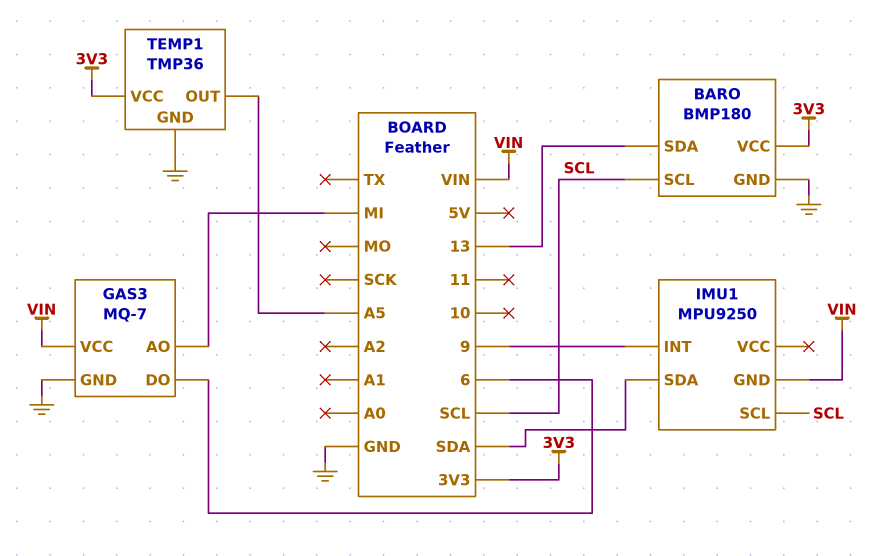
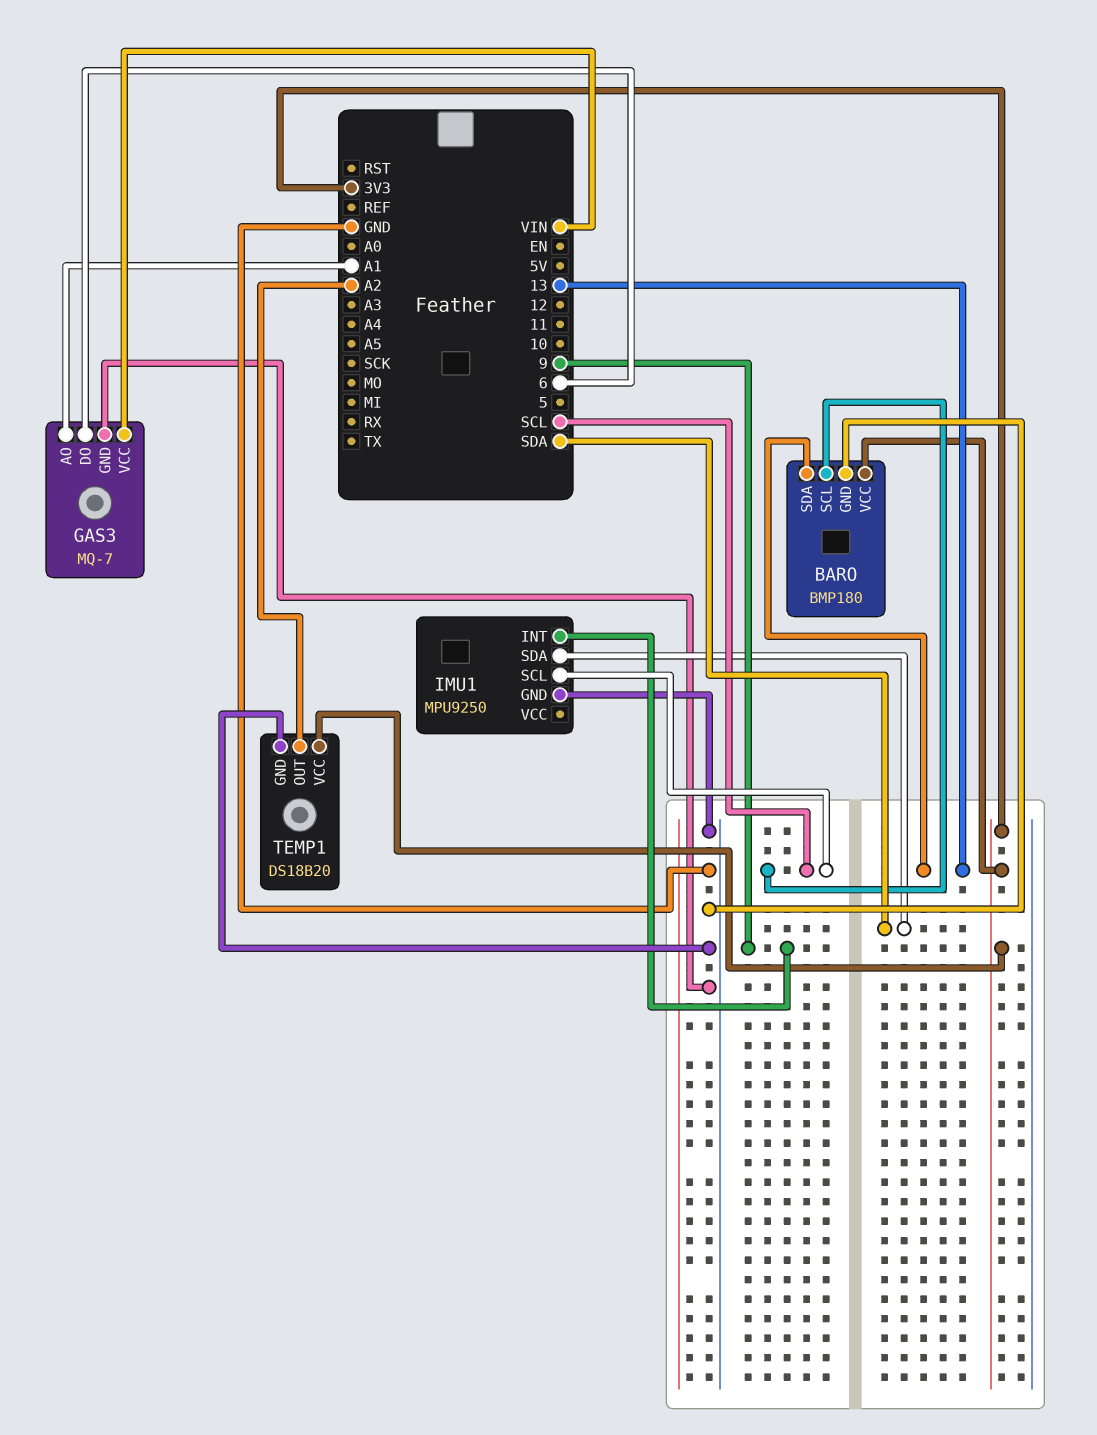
GAS3 pin AO: MI -> A1
IMU1 pin GND: VIN -> GND
TEMP1: TMP36 -> DS18B20
TEMP1 pin OUT: A5 -> A2

